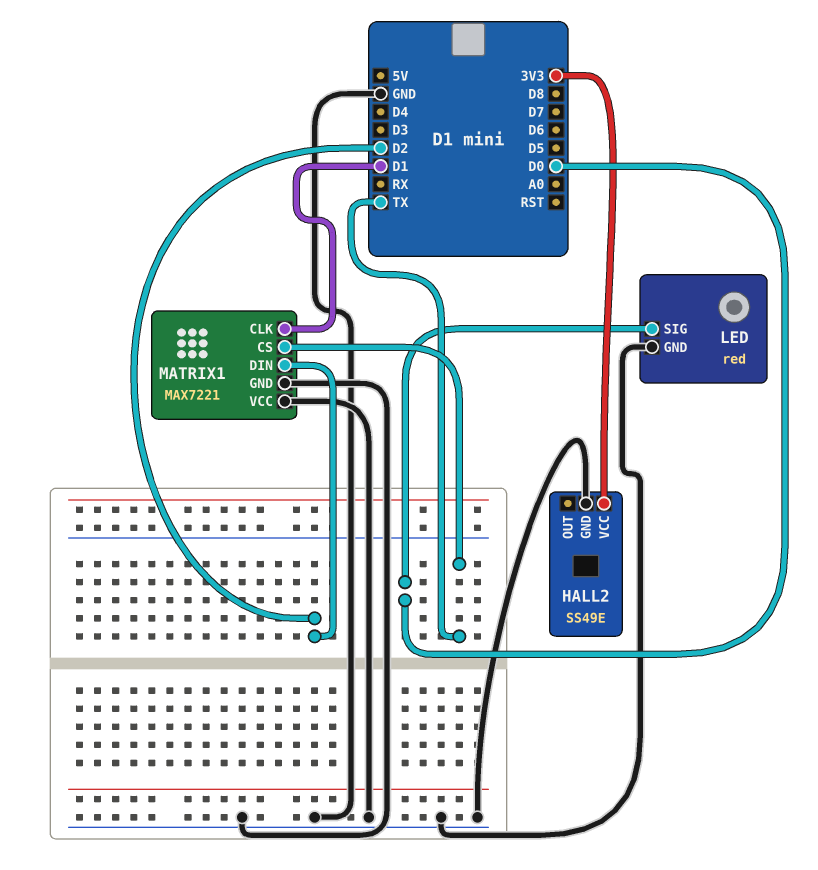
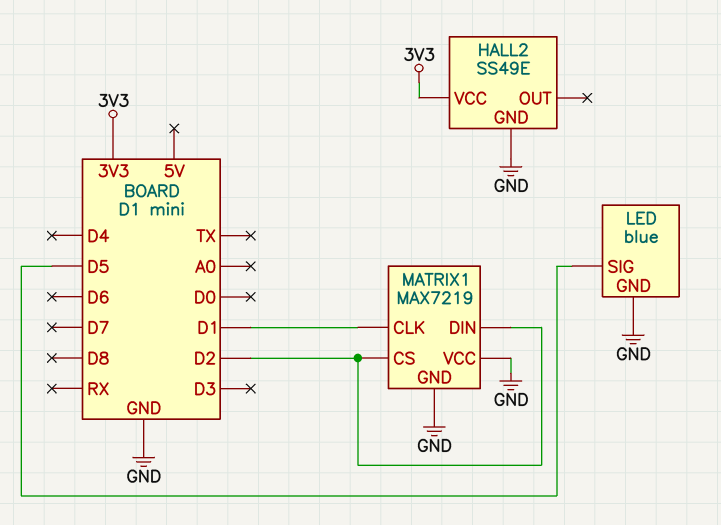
LED: red -> blue
LED pin SIG: D0 -> D5
MATRIX1: MAX7221 -> MAX7219
MATRIX1 pin CS: TX -> D2

